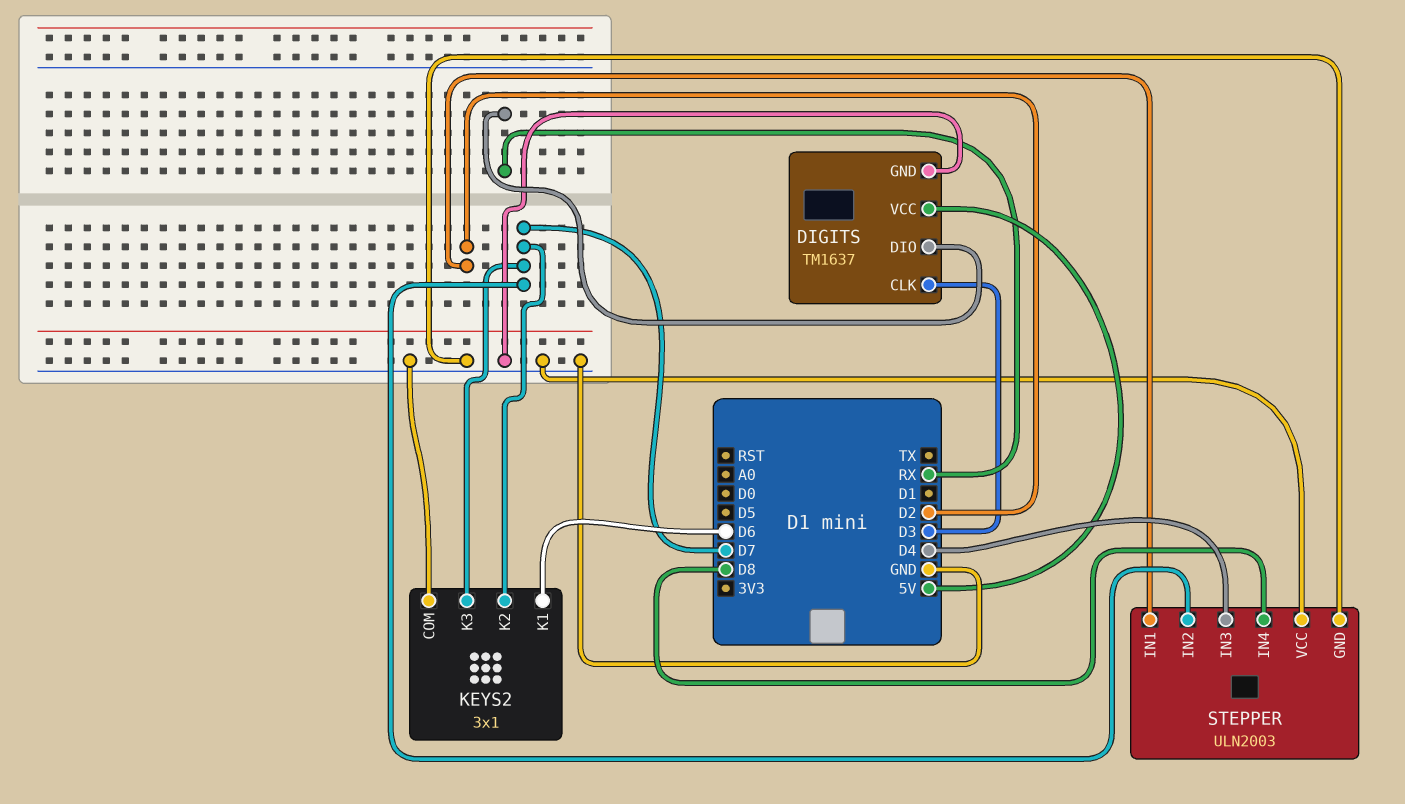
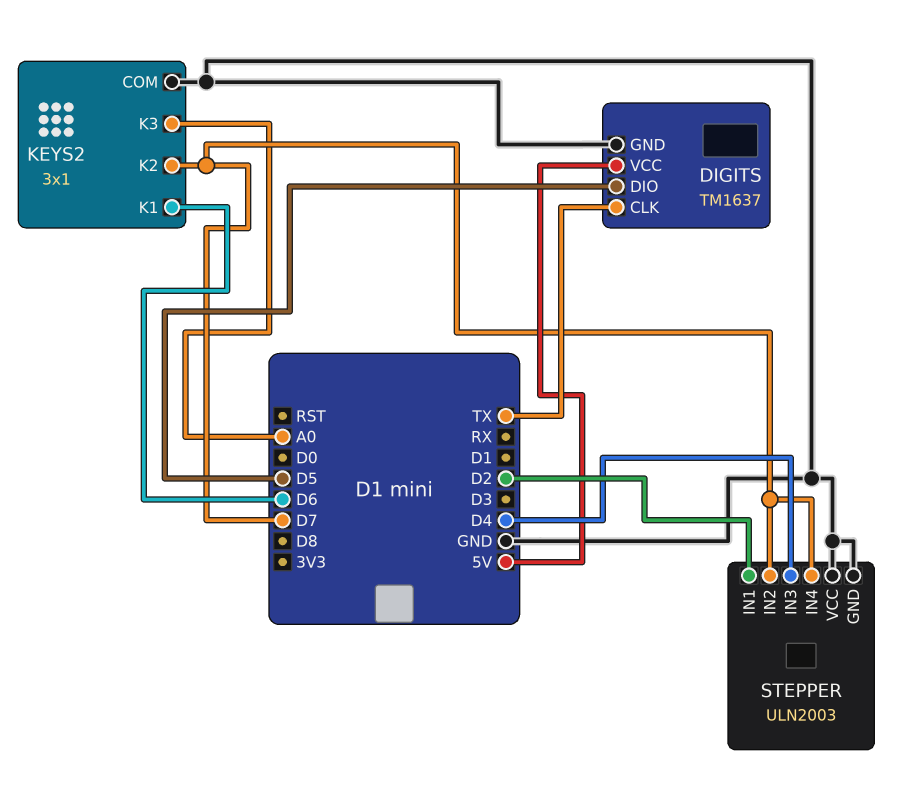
DIGITS pin CLK: D3 -> TX
DIGITS pin DIO: RX -> D5
KEYS2 pin K3: D7 -> A0
STEPPER pin IN4: D8 -> D7

